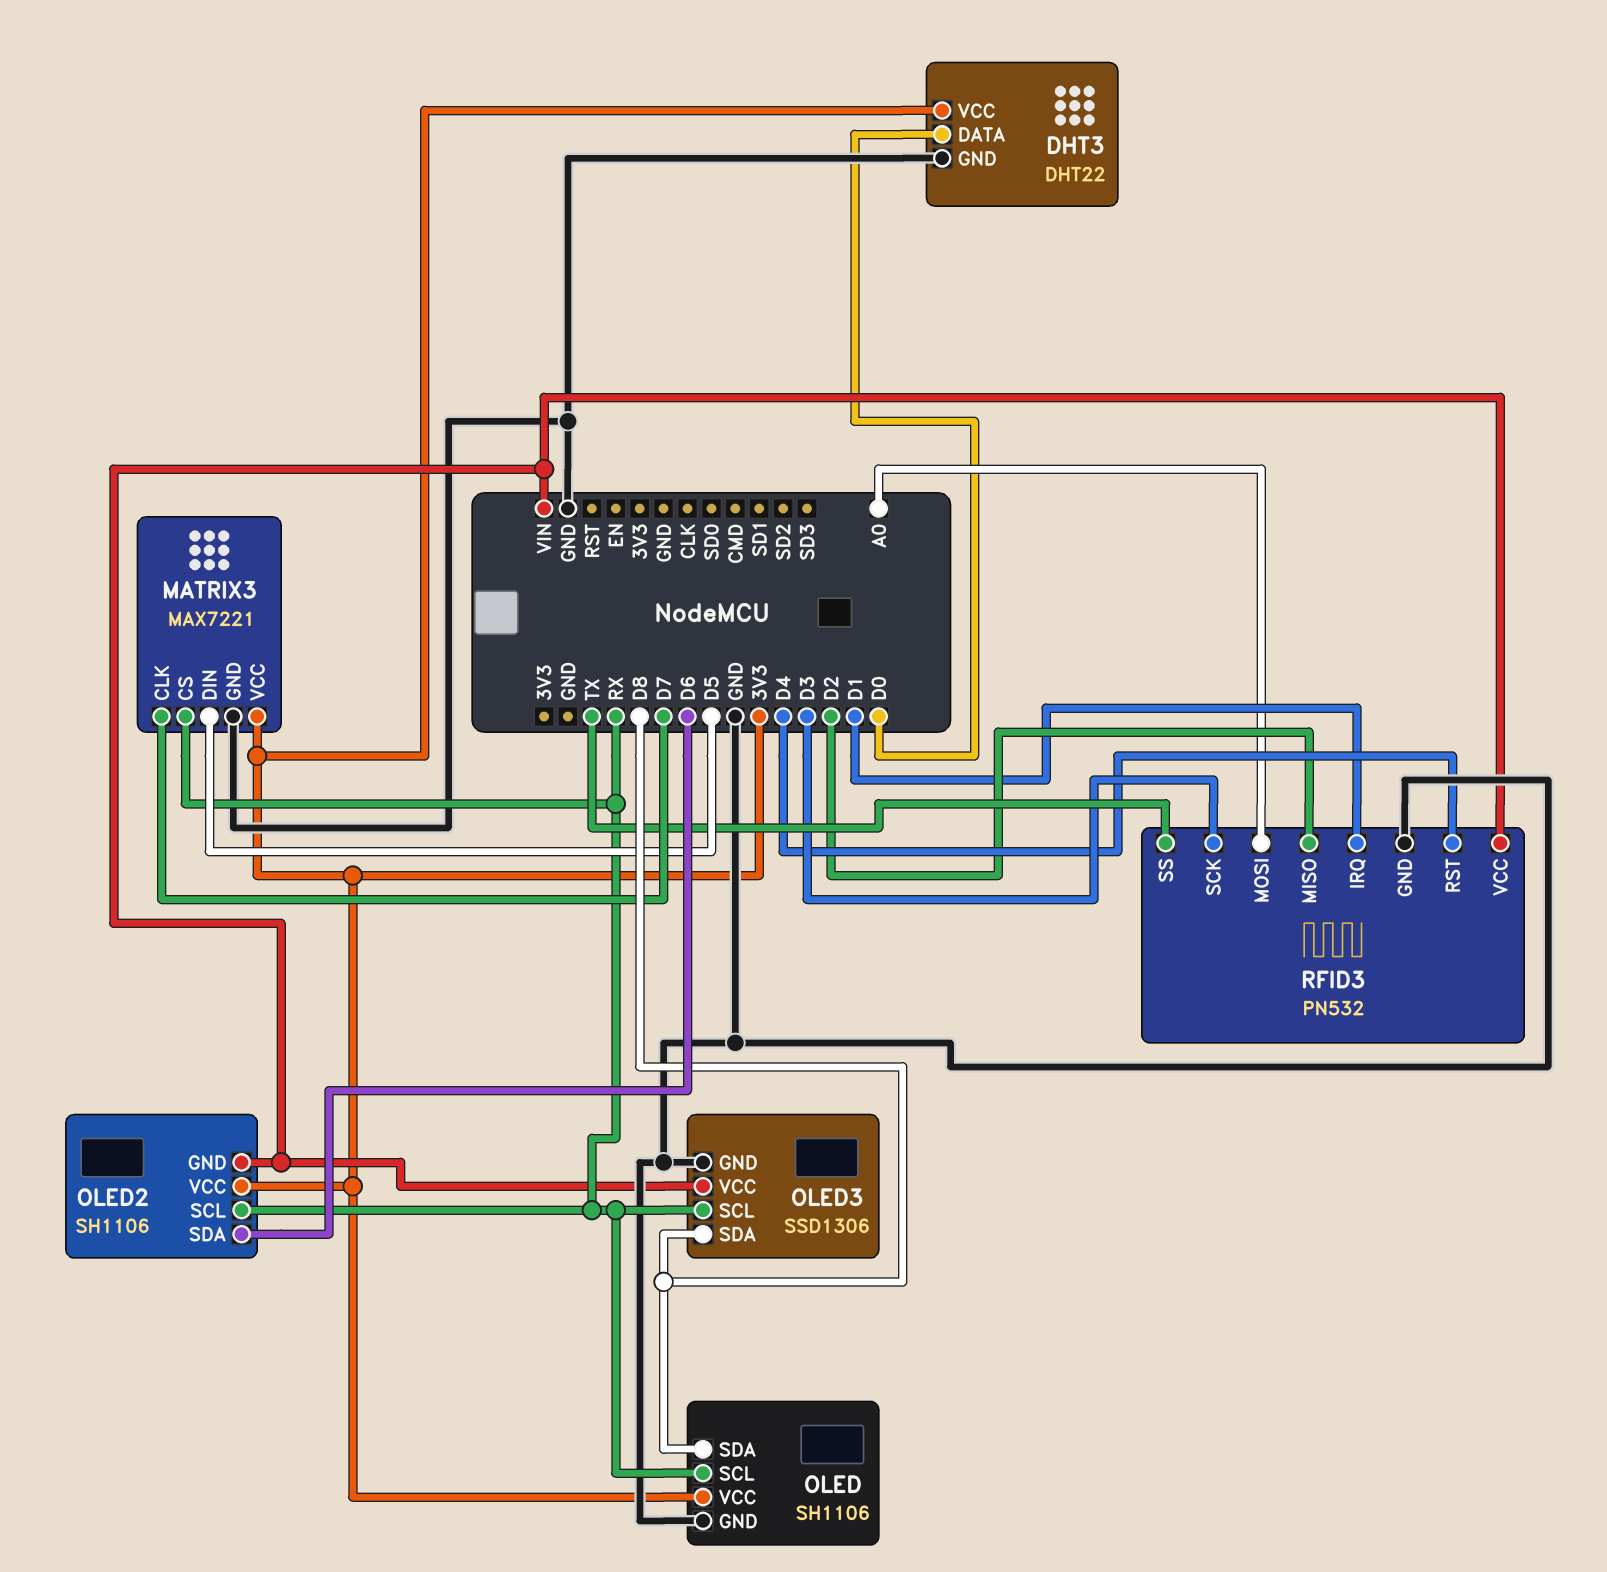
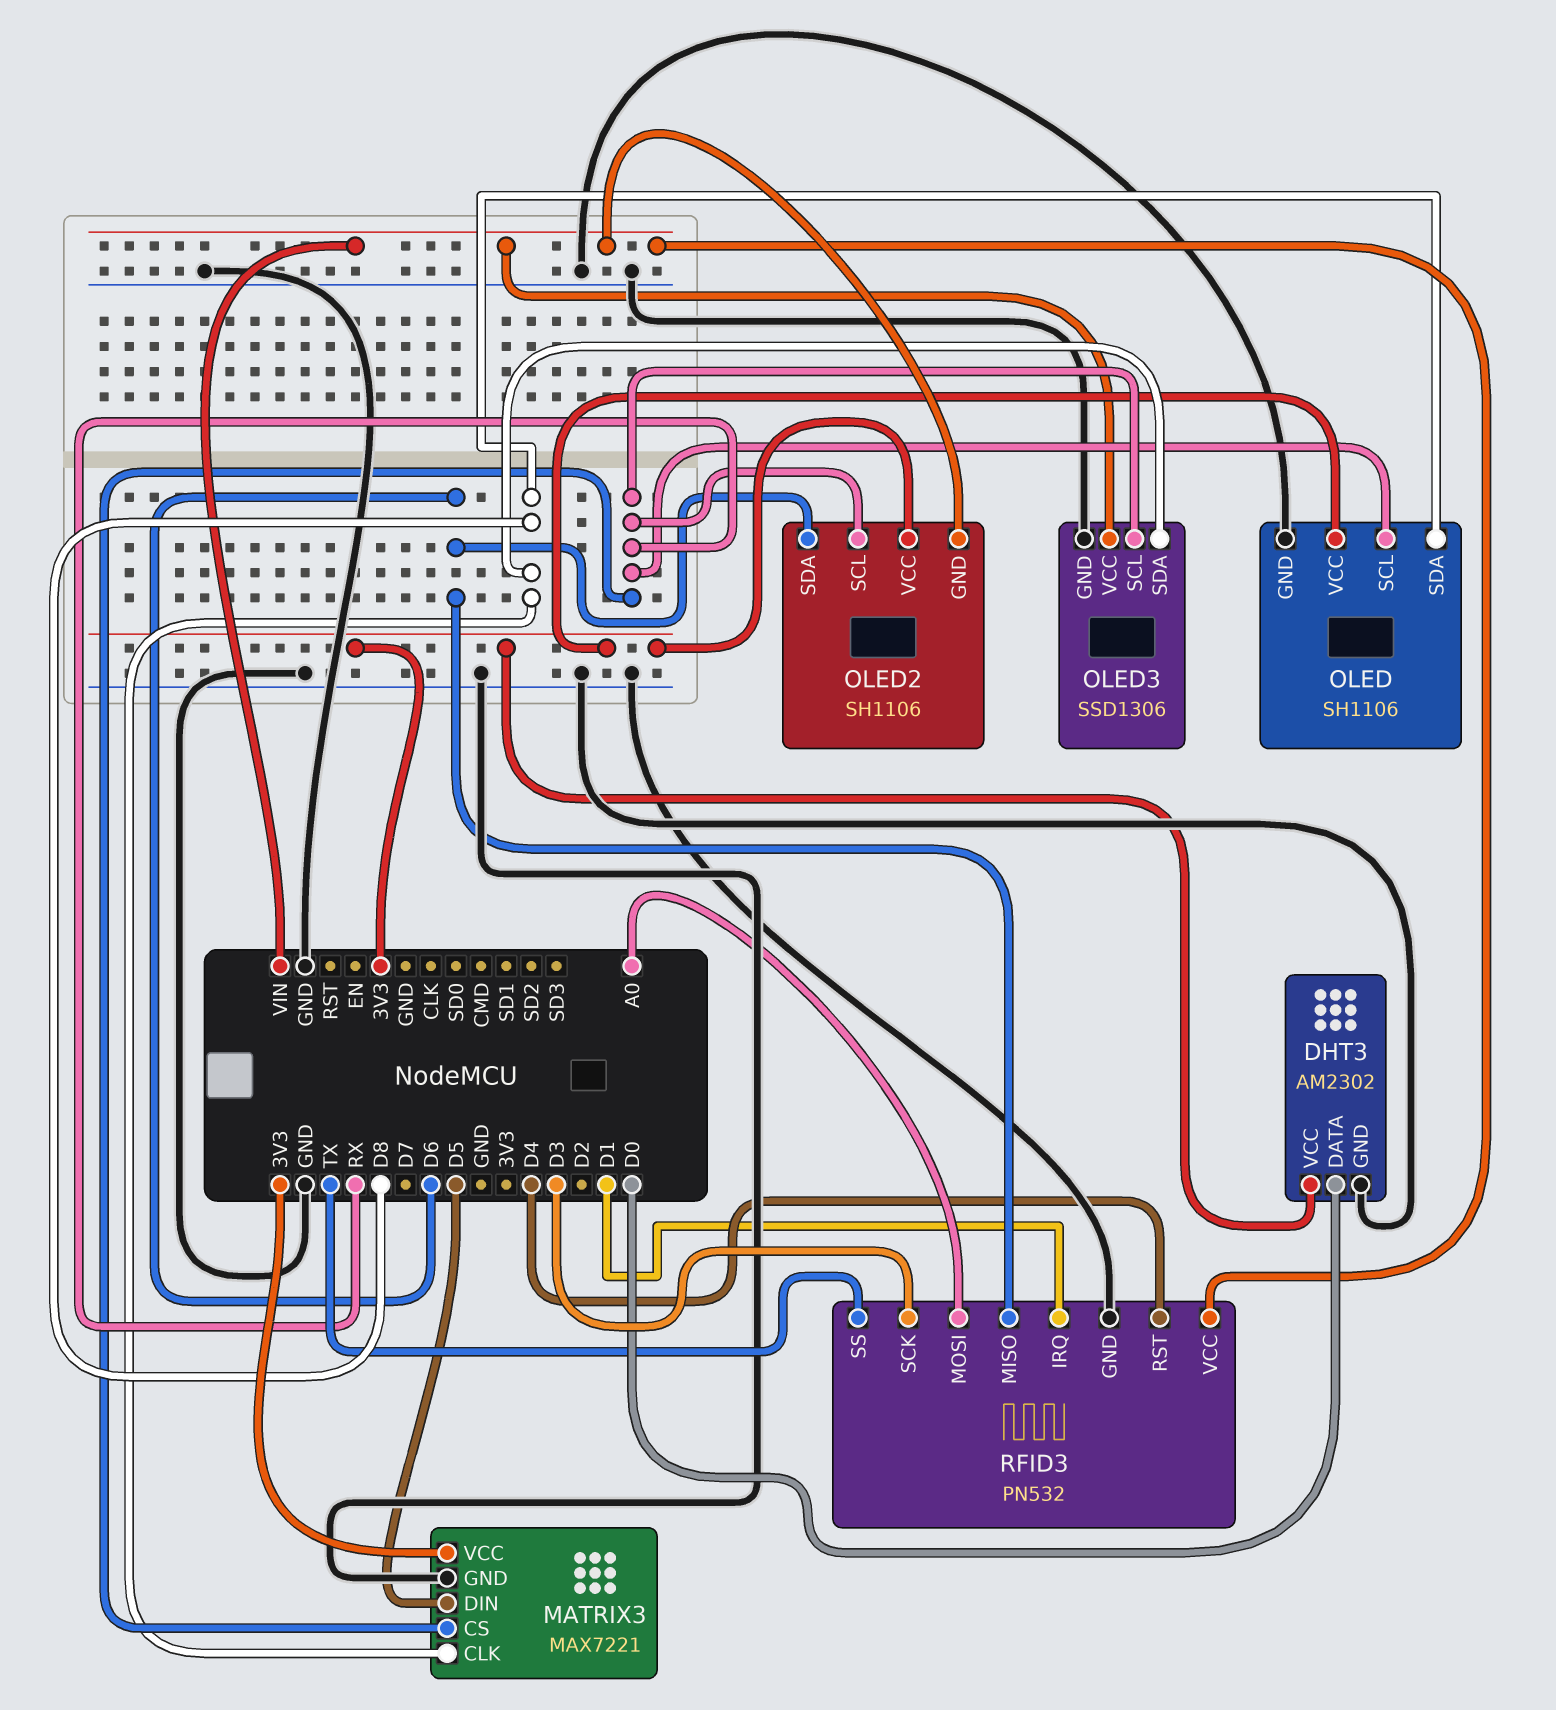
DHT3: DHT22 -> AM2302
MATRIX3 pin CLK: D7 -> D8
RFID3 pin MISO: D2 -> D6

